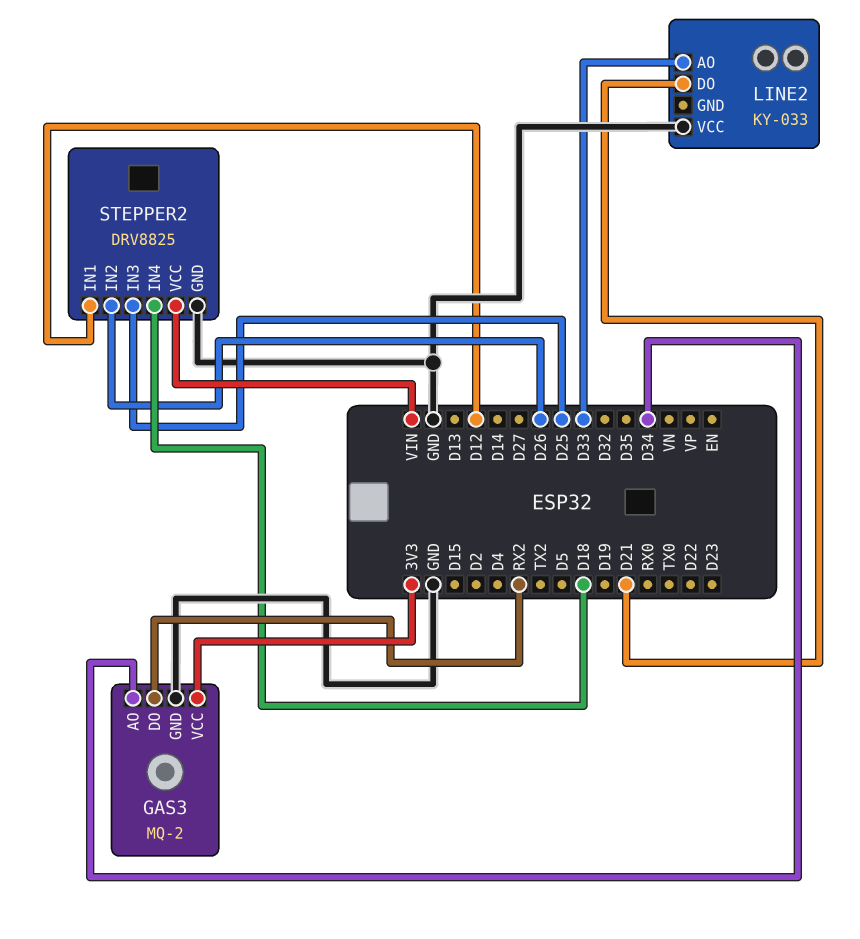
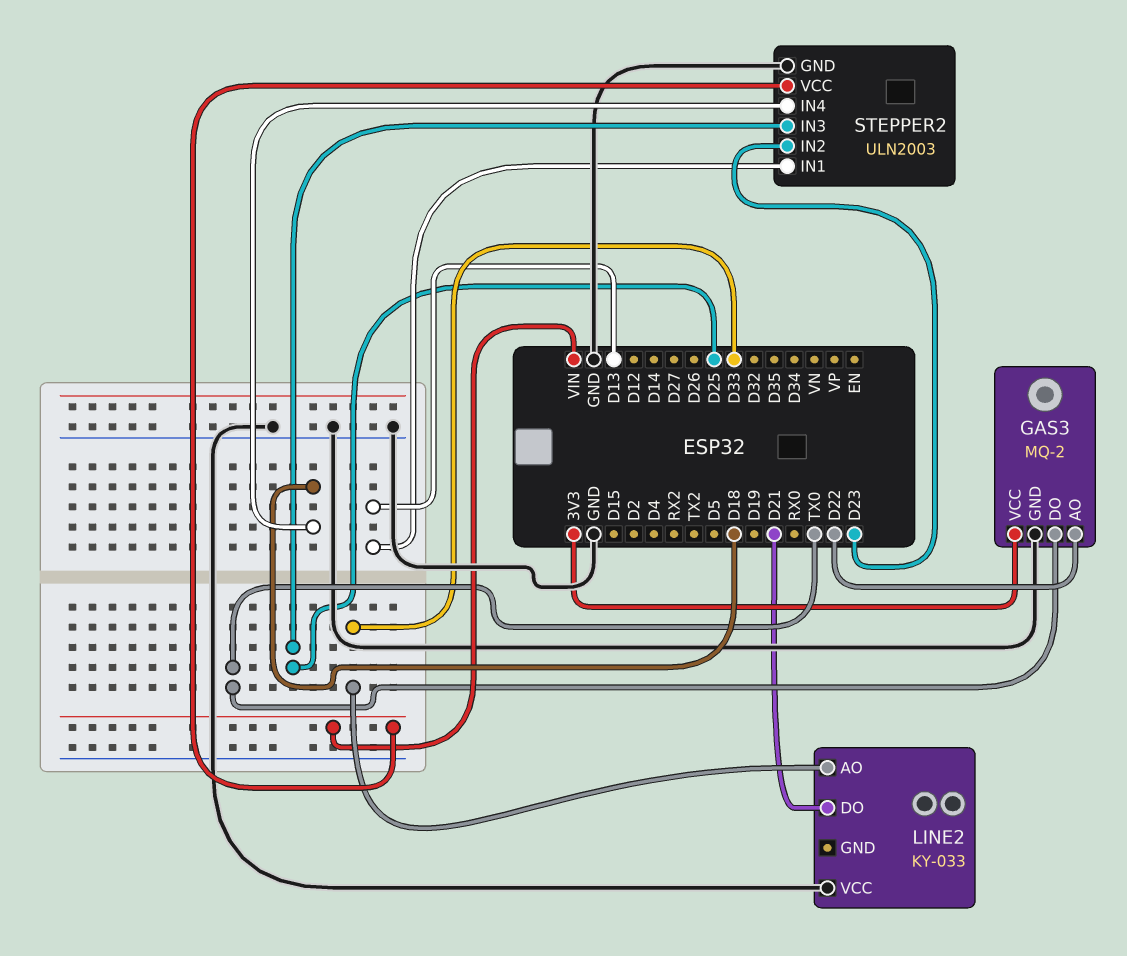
GAS3 pin AO: D34 -> D22
GAS3 pin DO: RX2 -> TX0
STEPPER2: DRV8825 -> ULN2003
STEPPER2 pin IN1: D12 -> D13
STEPPER2 pin IN2: D26 -> D23

